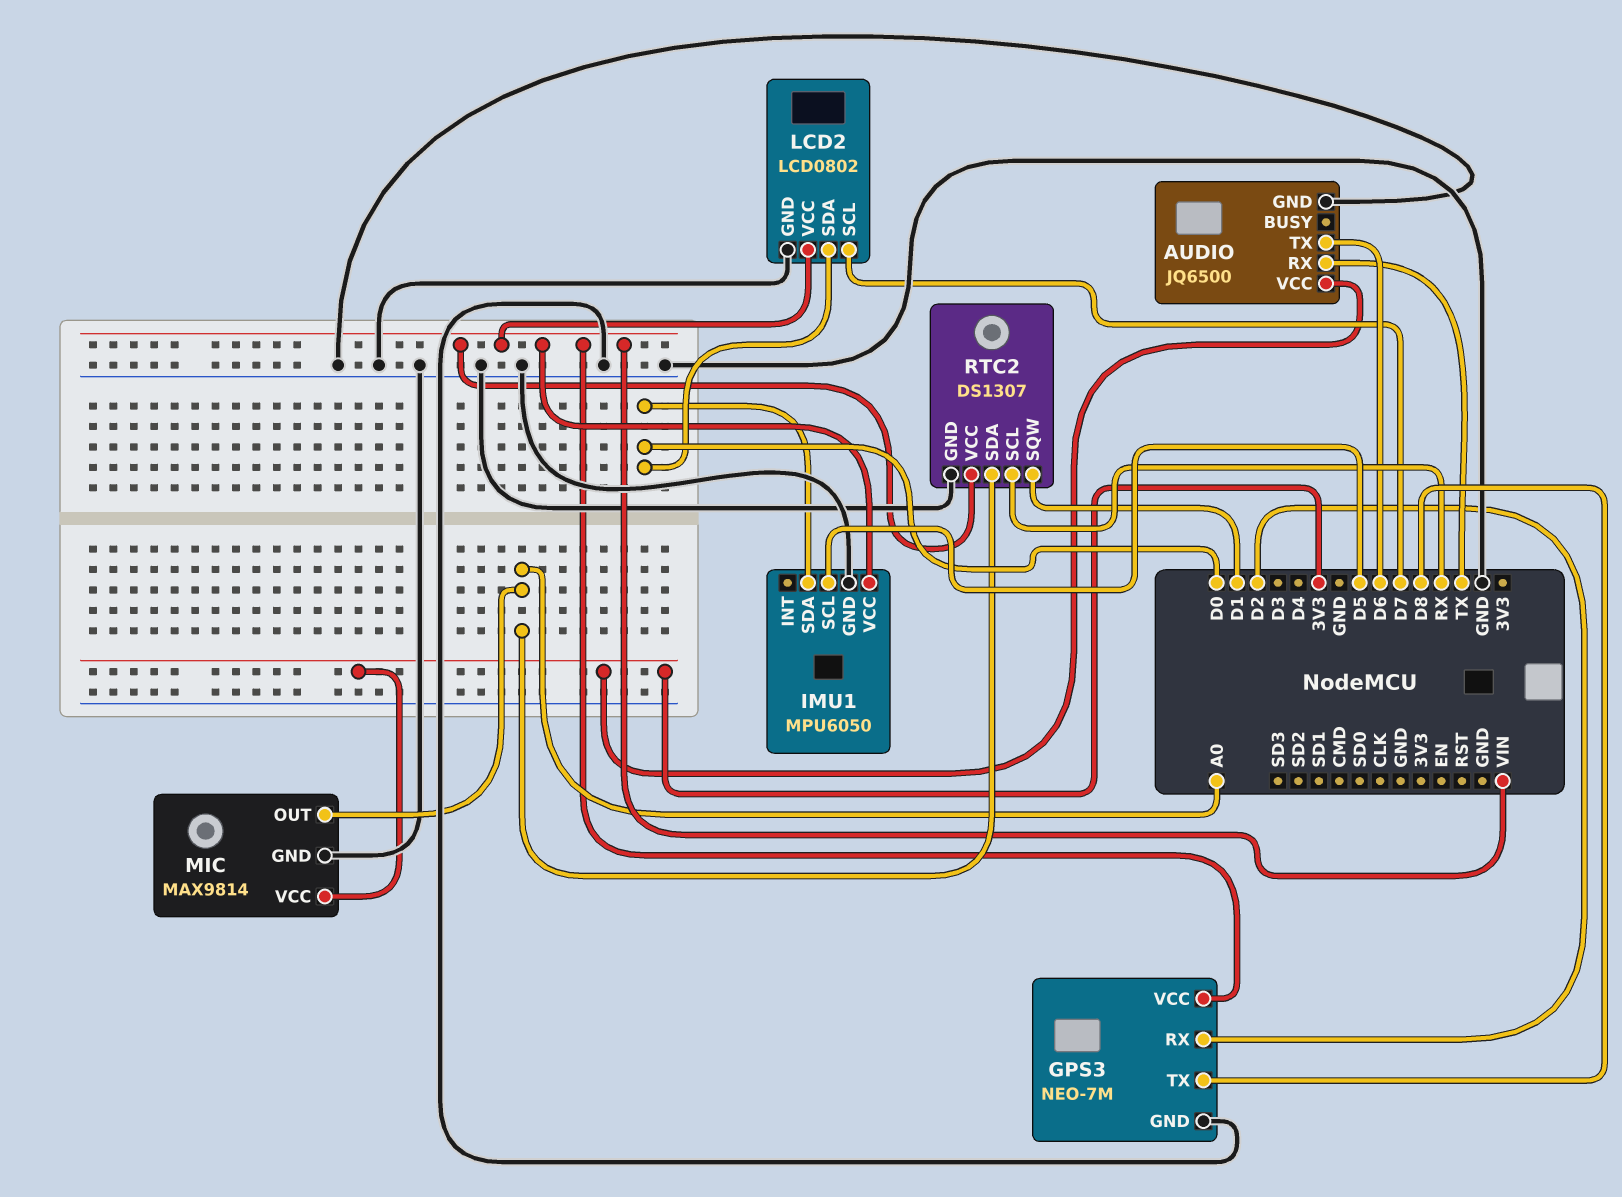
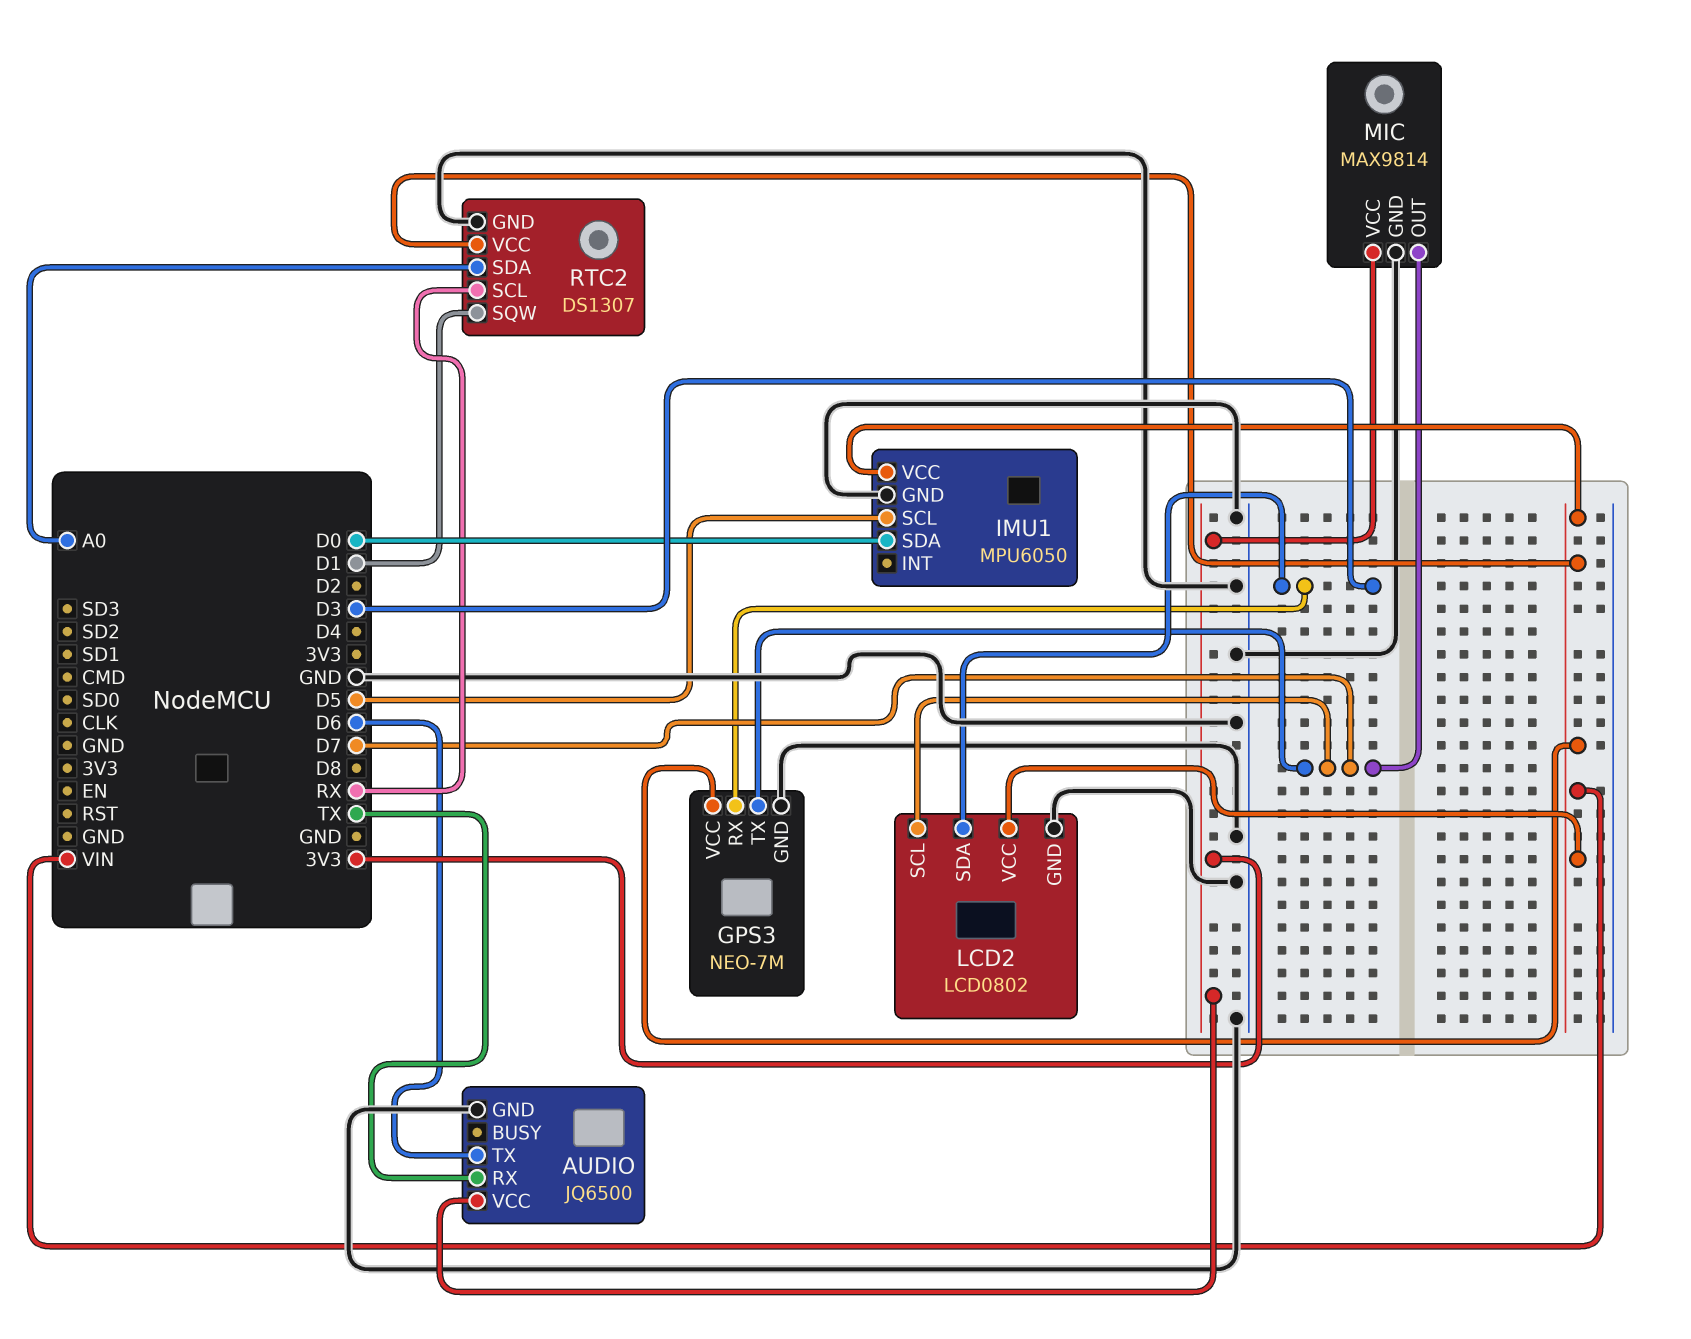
GPS3 pin RX: D2 -> D3
GPS3 pin TX: D8 -> D7
LCD2 pin SDA: D0 -> D3
MIC pin OUT: A0 -> D7

